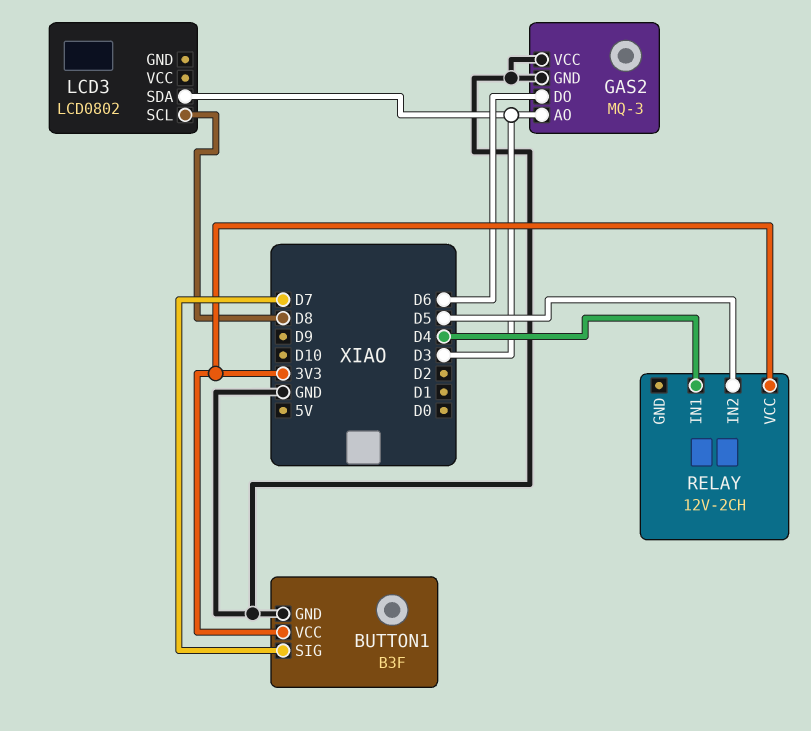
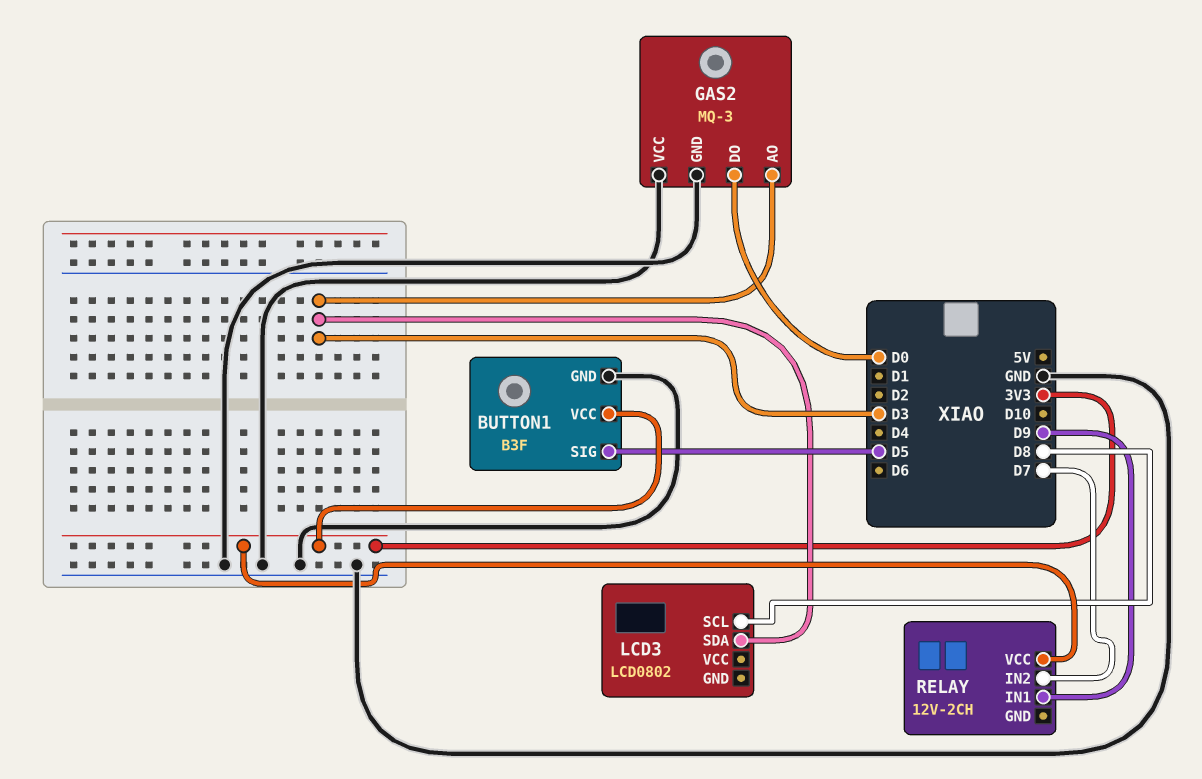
BUTTON1 pin SIG: D7 -> D5
GAS2 pin DO: D6 -> D0
RELAY pin IN1: D4 -> D9
RELAY pin IN2: D5 -> D7

